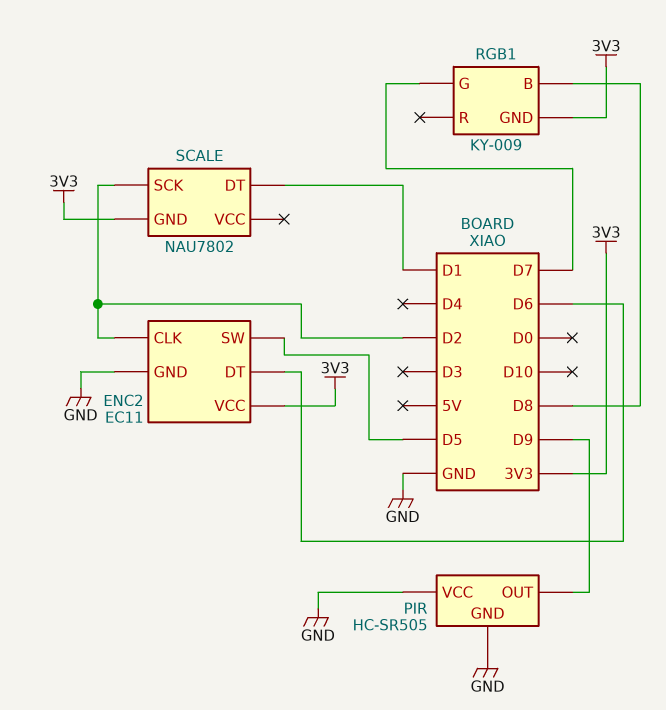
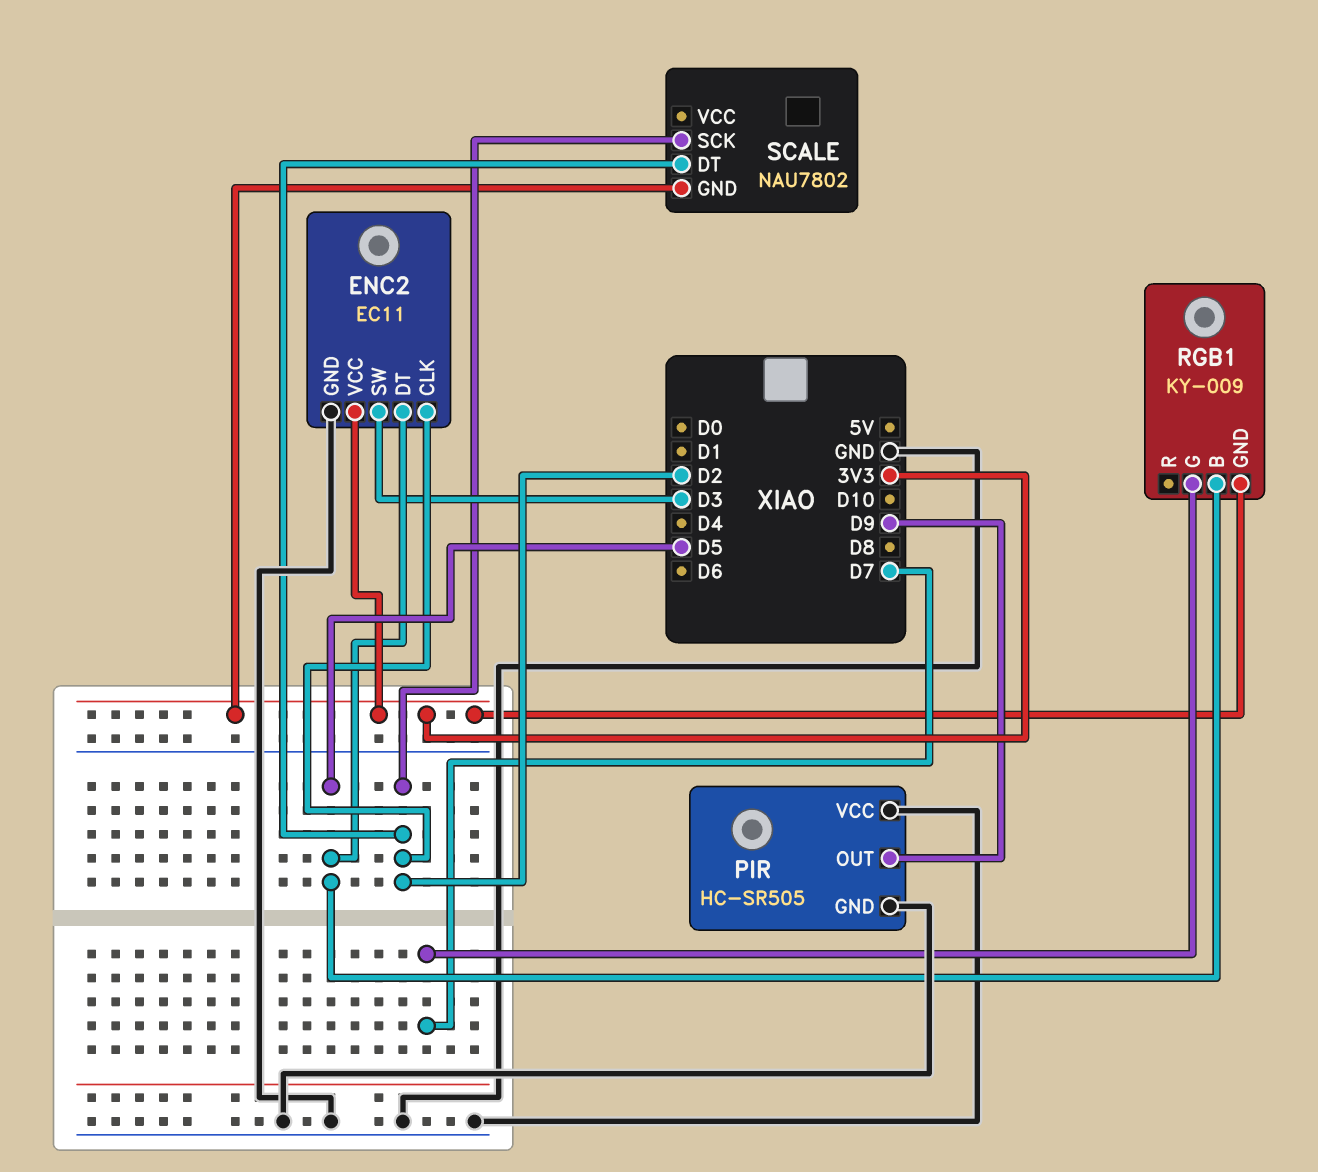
ENC2 pin DT: D6 -> D5
ENC2 pin SW: D5 -> D3
RGB1 pin B: D8 -> D5
SCALE pin DT: D1 -> D2

